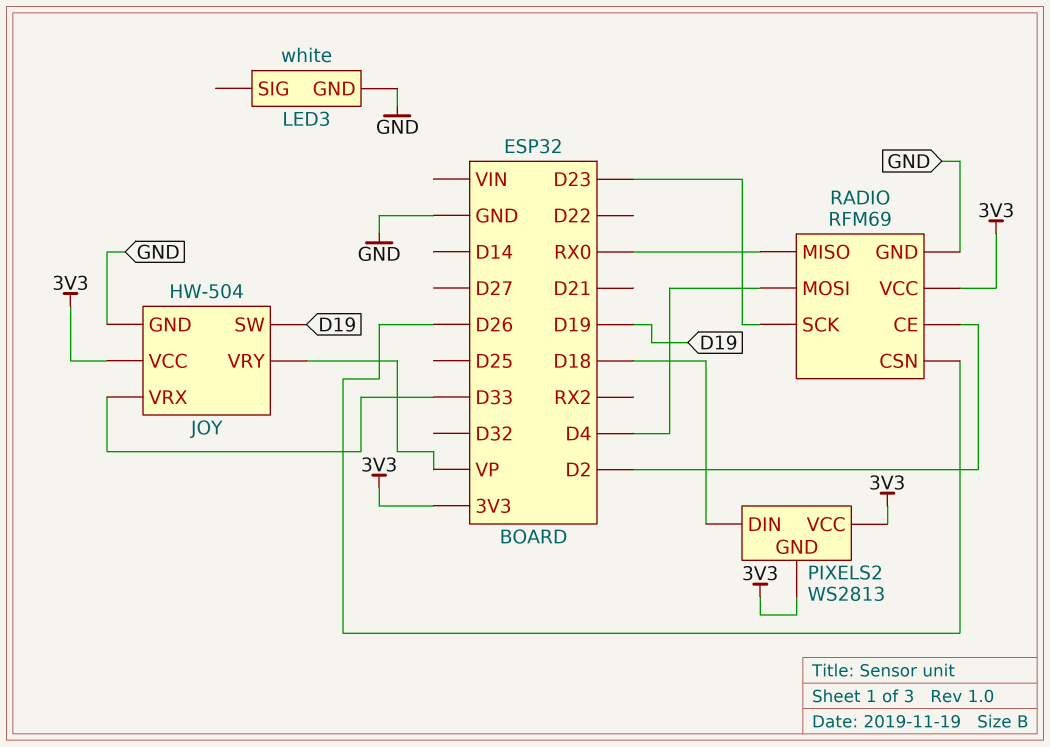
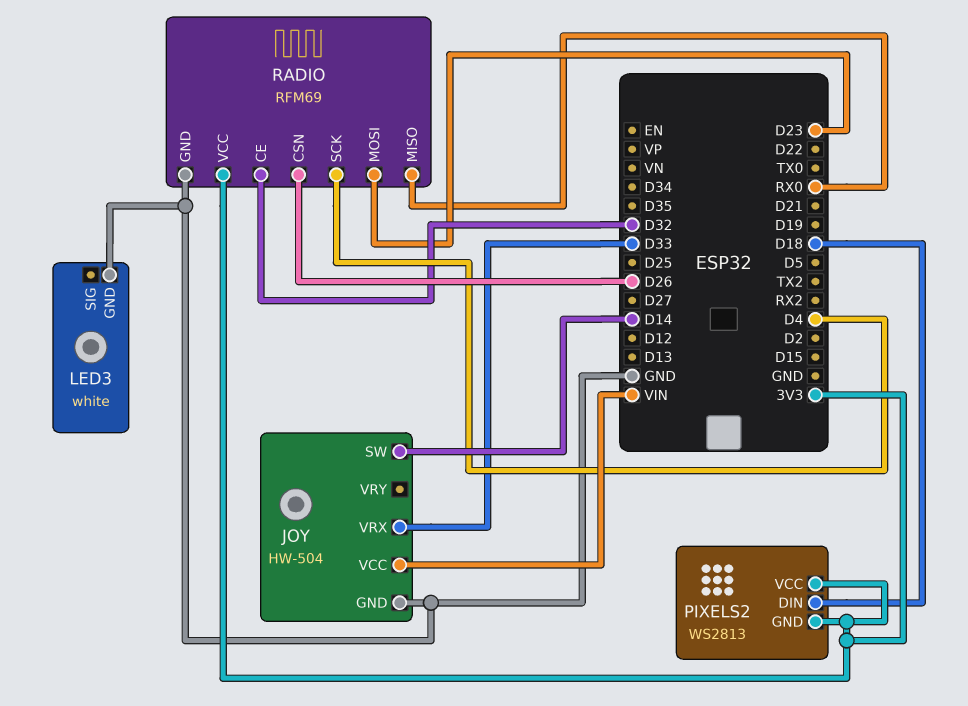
JOY pin SW: D19 -> D14
JOY pin VCC: 3V3 -> VIN
JOY pin VRY: VP -> none
RADIO pin CE: D2 -> D32
RADIO pin MOSI: D4 -> D23
RADIO pin SCK: D23 -> D4

